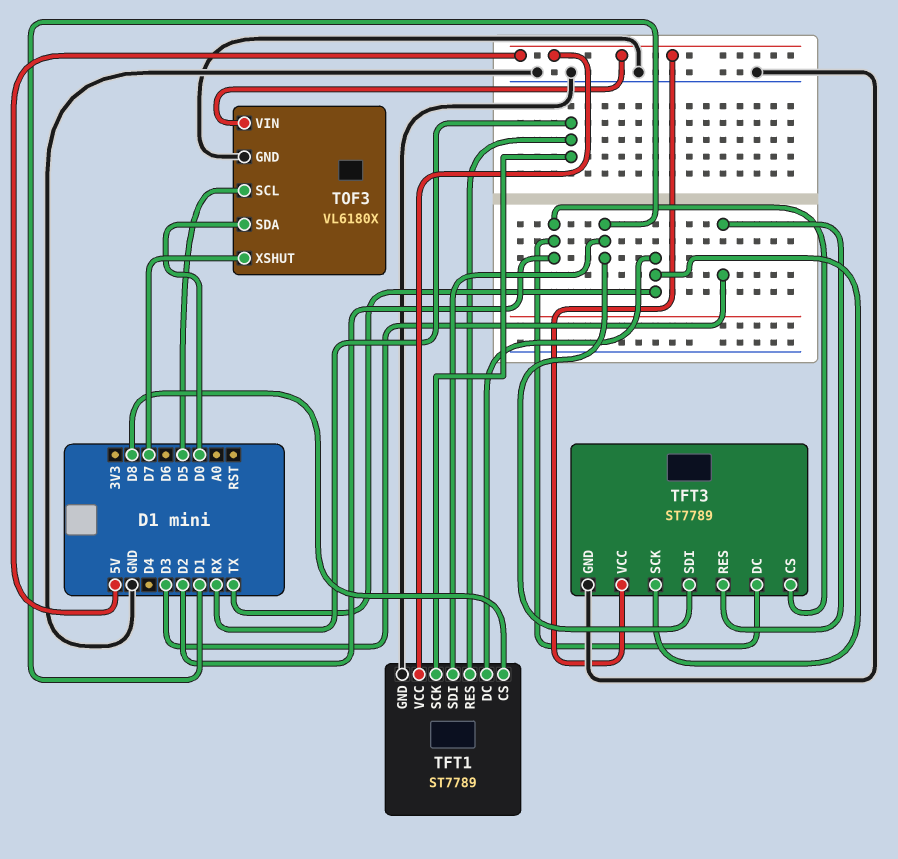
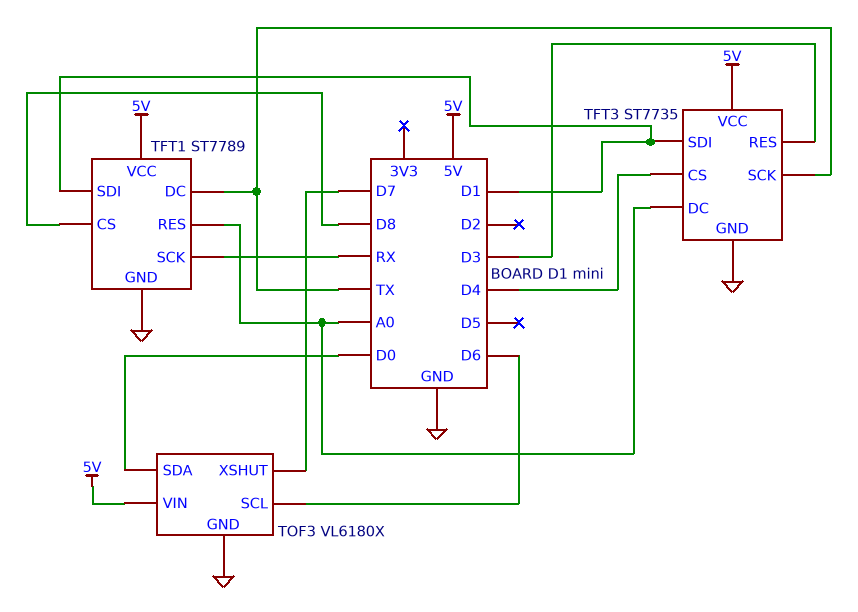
TFT1 pin RES: RX -> A0
TFT3: ST7789 -> ST7735
TFT3 pin CS: D2 -> D4
TFT3 pin DC: D2 -> A0
TOF3 pin SCL: D5 -> D6

